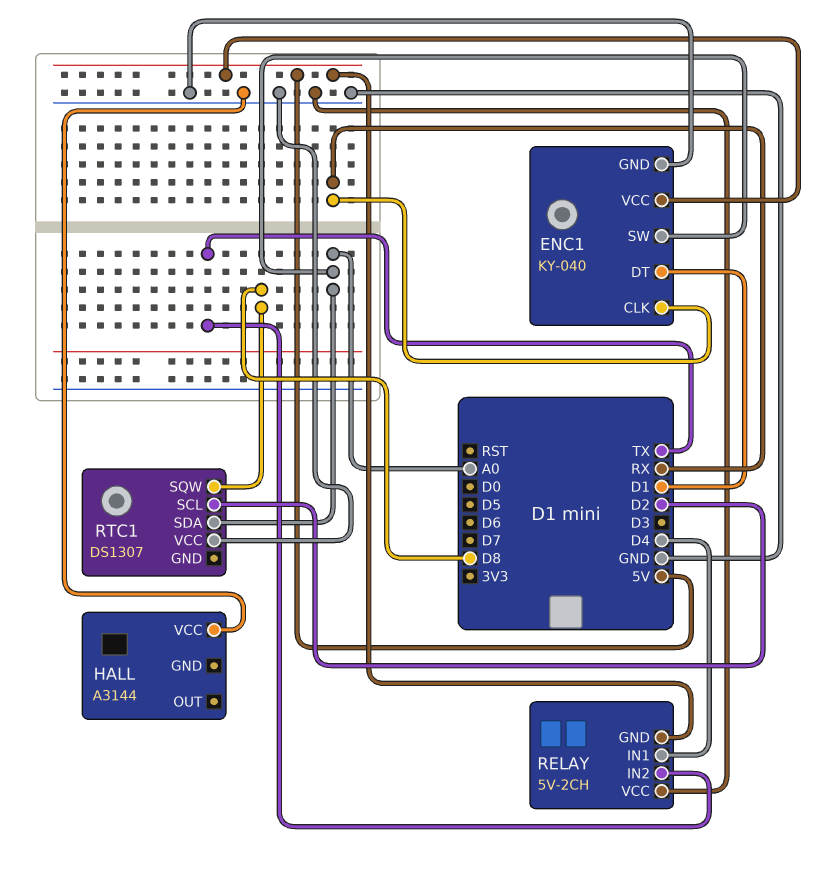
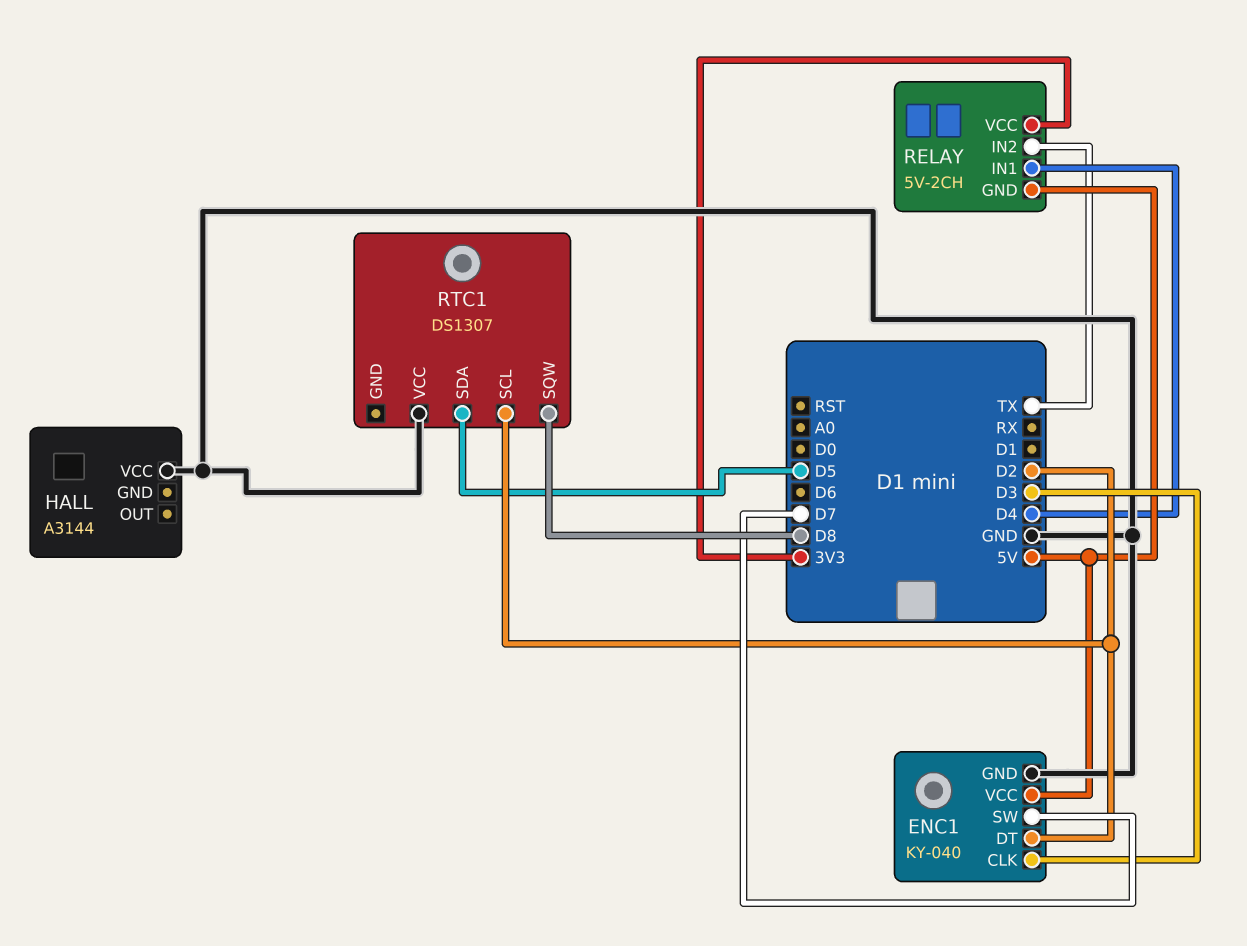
ENC1 pin CLK: RX -> D3
ENC1 pin DT: D1 -> D2
ENC1 pin SW: A0 -> D7
RELAY pin VCC: GND -> 3V3
RTC1 pin SDA: A0 -> D5

